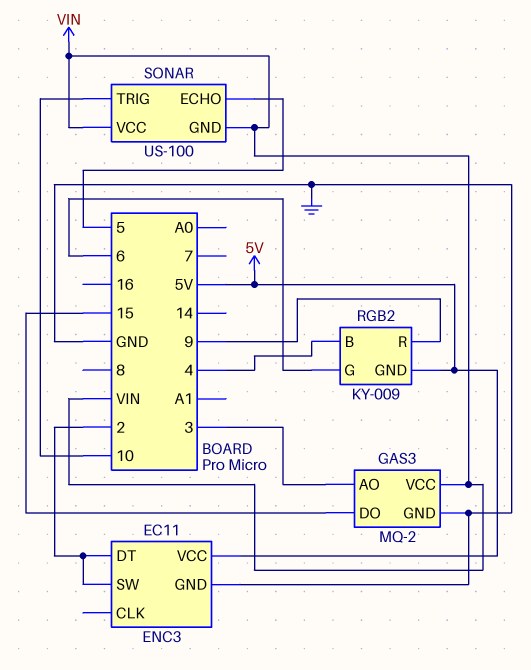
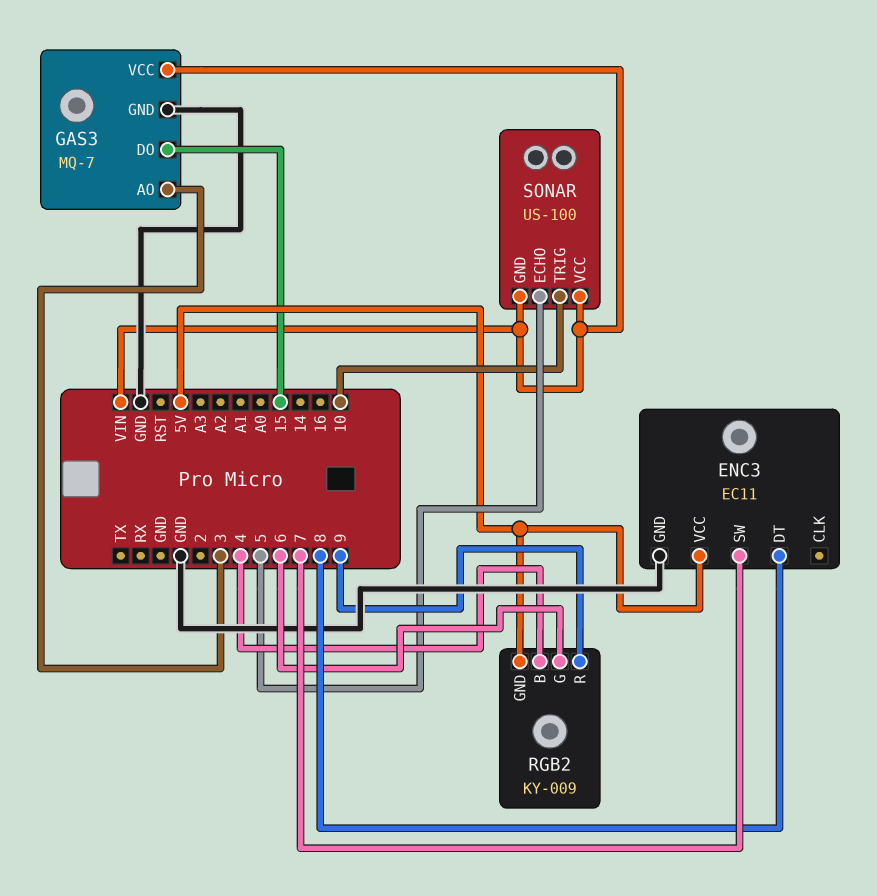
ENC3 pin DT: 2 -> 8
ENC3 pin SW: 2 -> 7
GAS3: MQ-2 -> MQ-7

